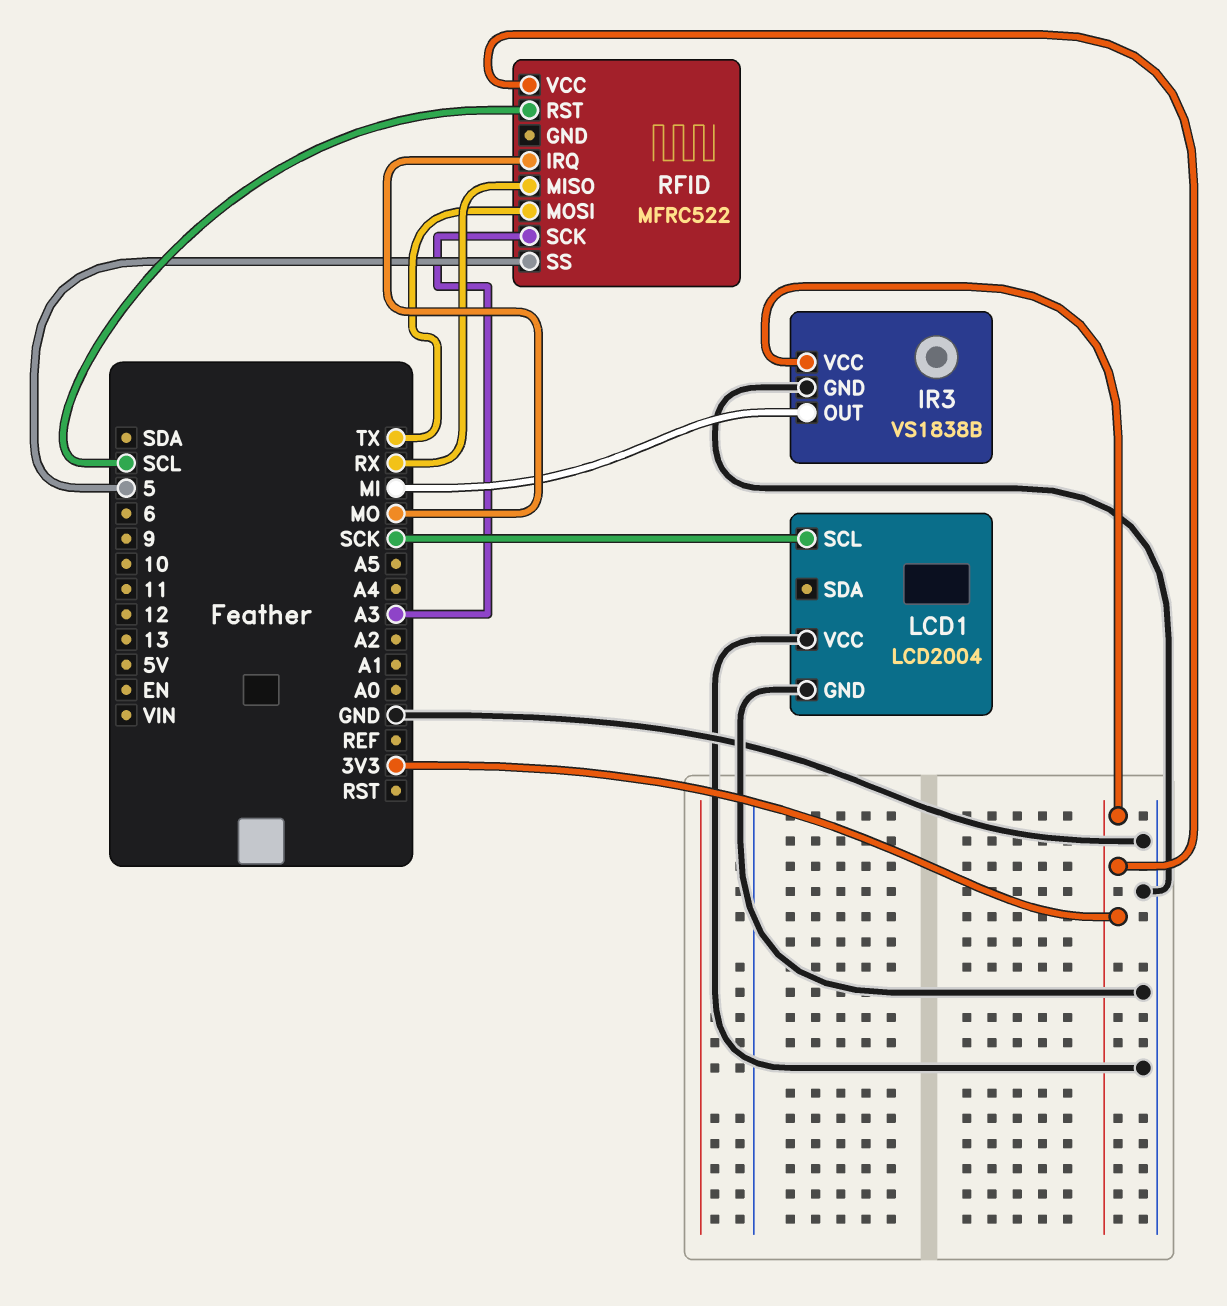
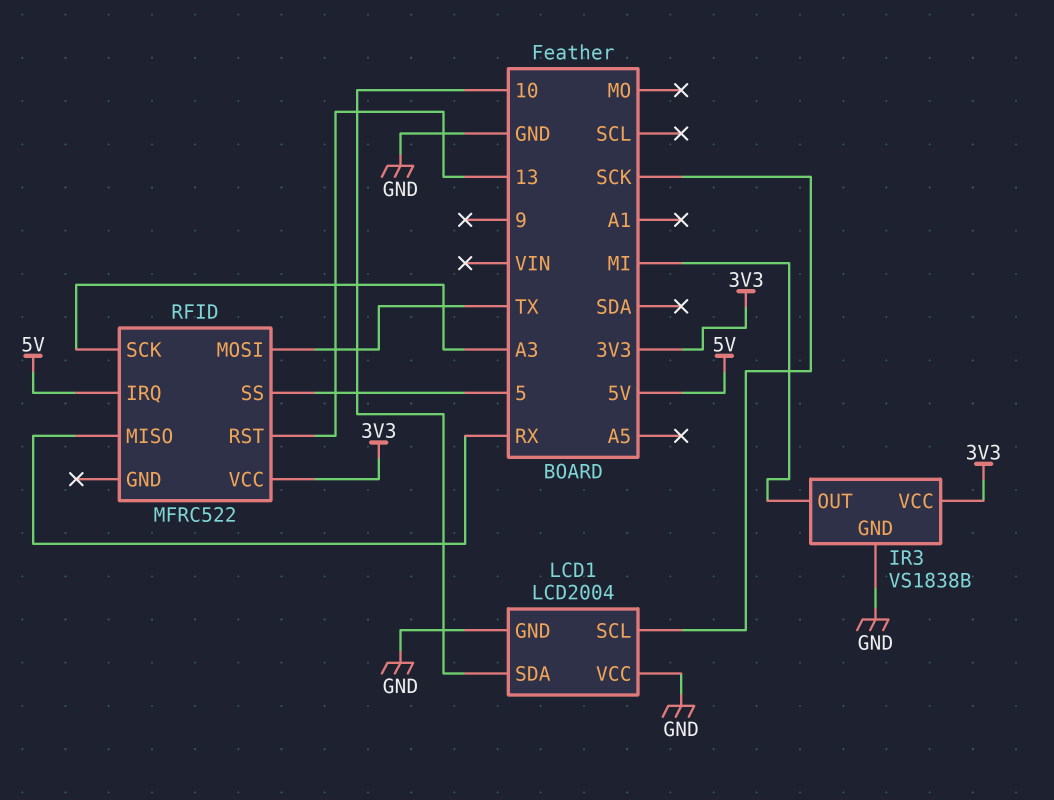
LCD1 pin SDA: none -> 10
RFID pin IRQ: MO -> 5V
RFID pin RST: SCL -> 13

